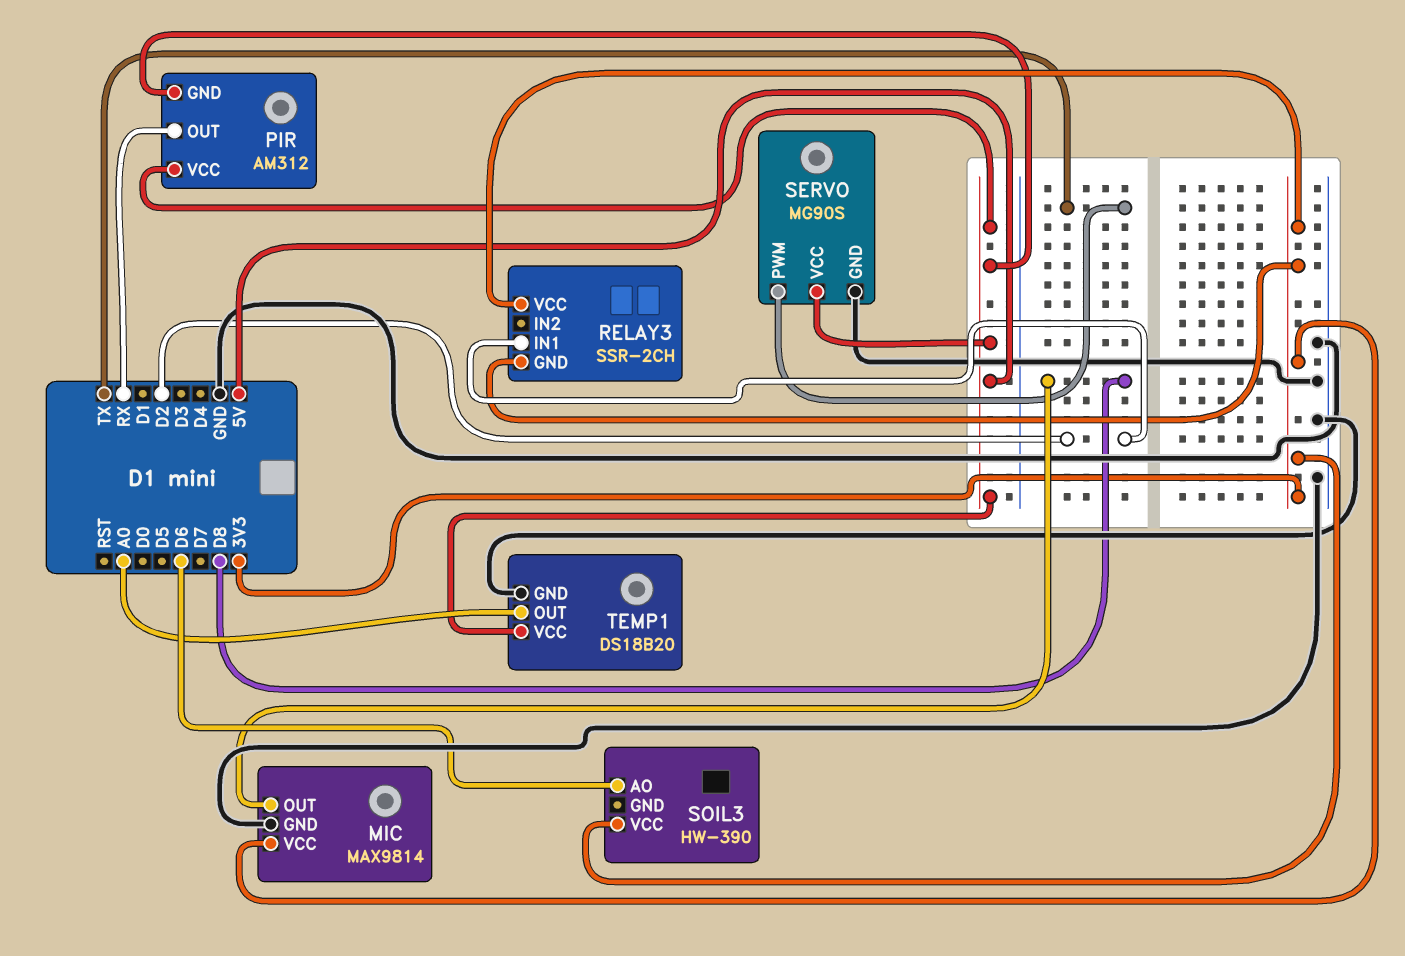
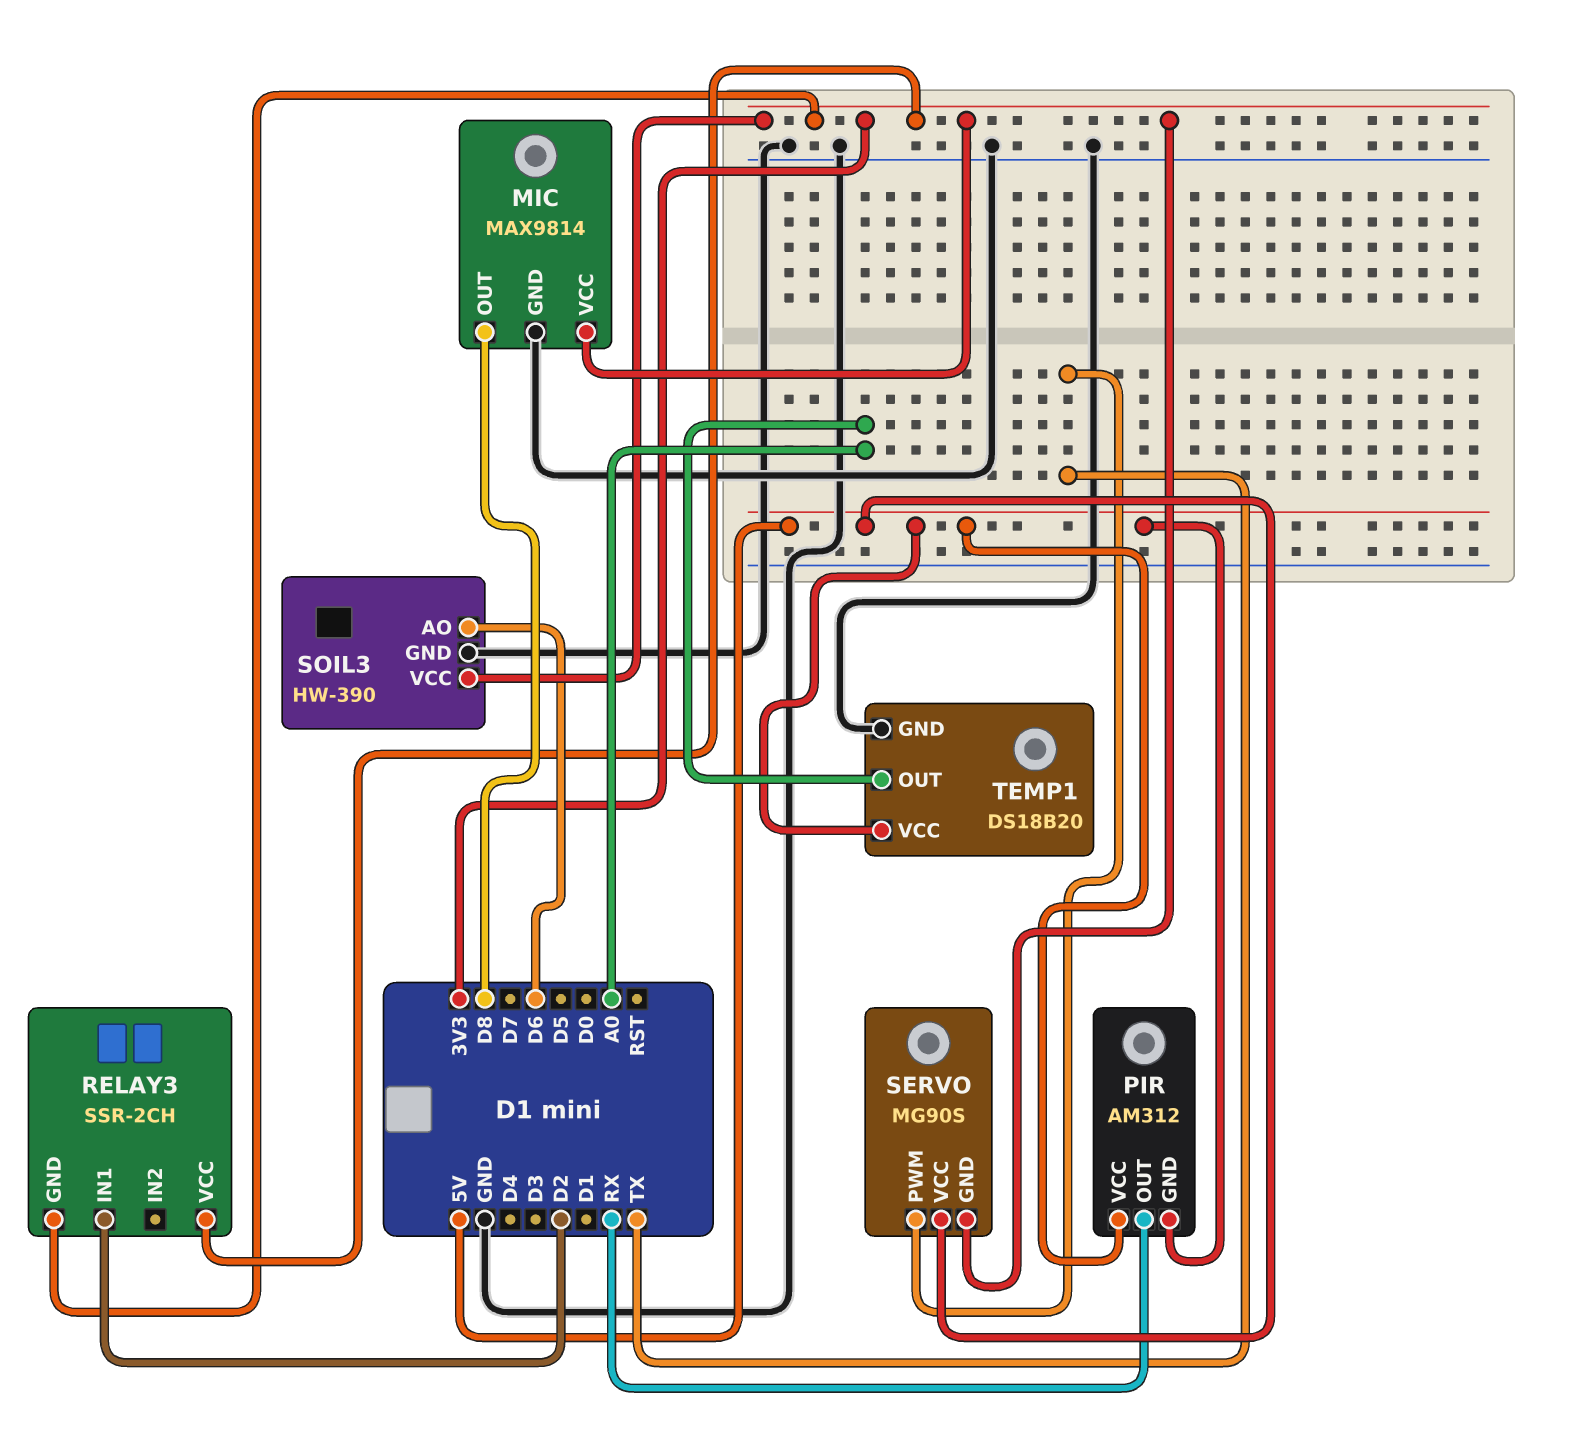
SERVO pin GND: GND -> 3V3
SOIL3 pin GND: none -> GND

